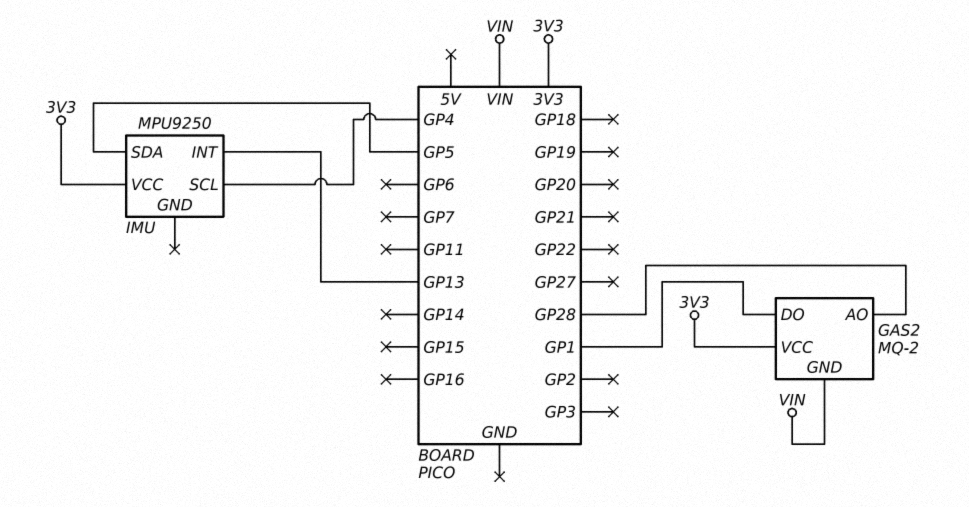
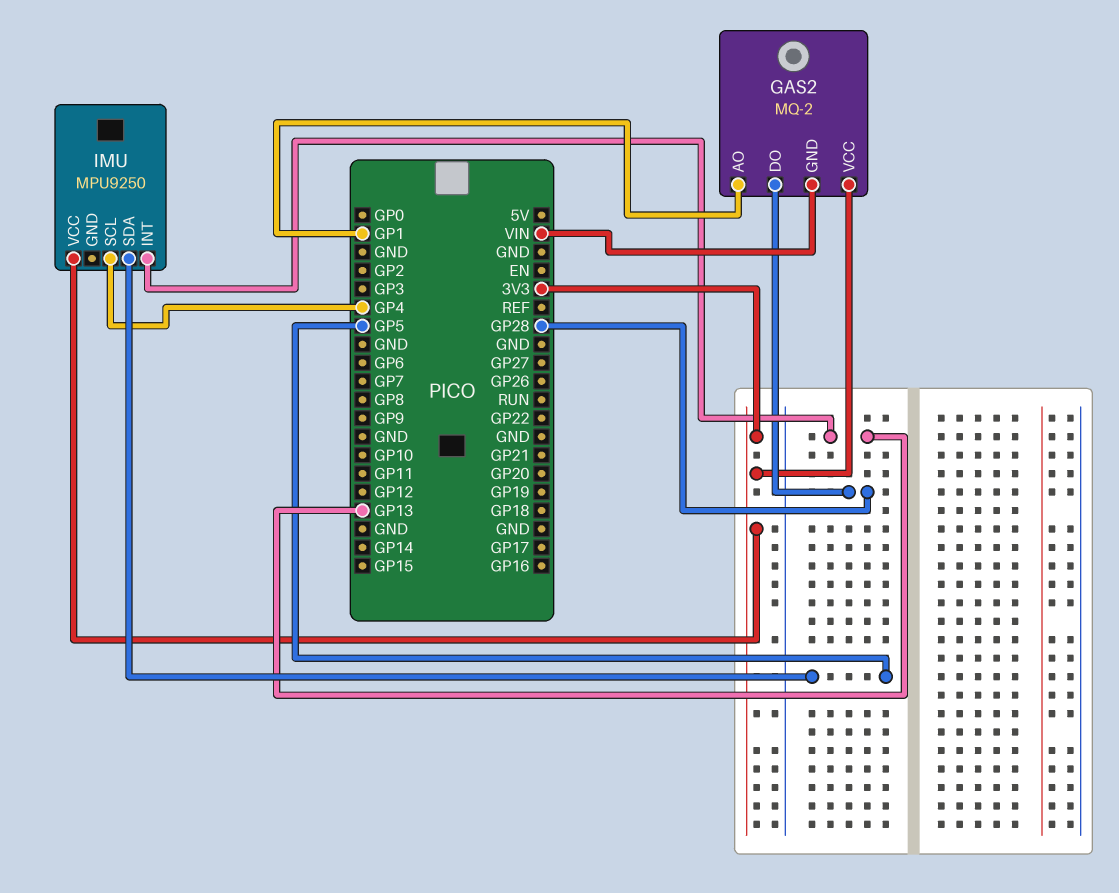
GAS2 pin AO: GP28 -> GP1
GAS2 pin DO: GP1 -> GP28

